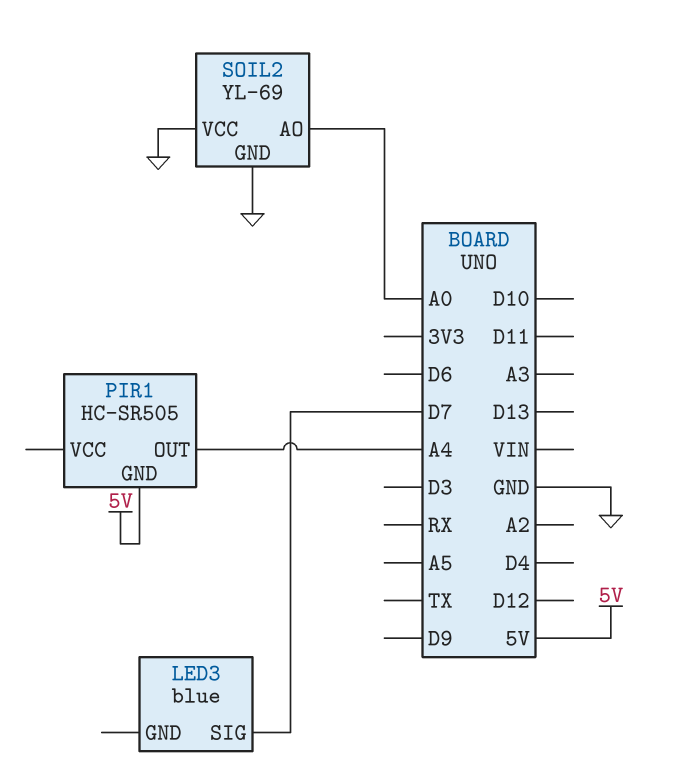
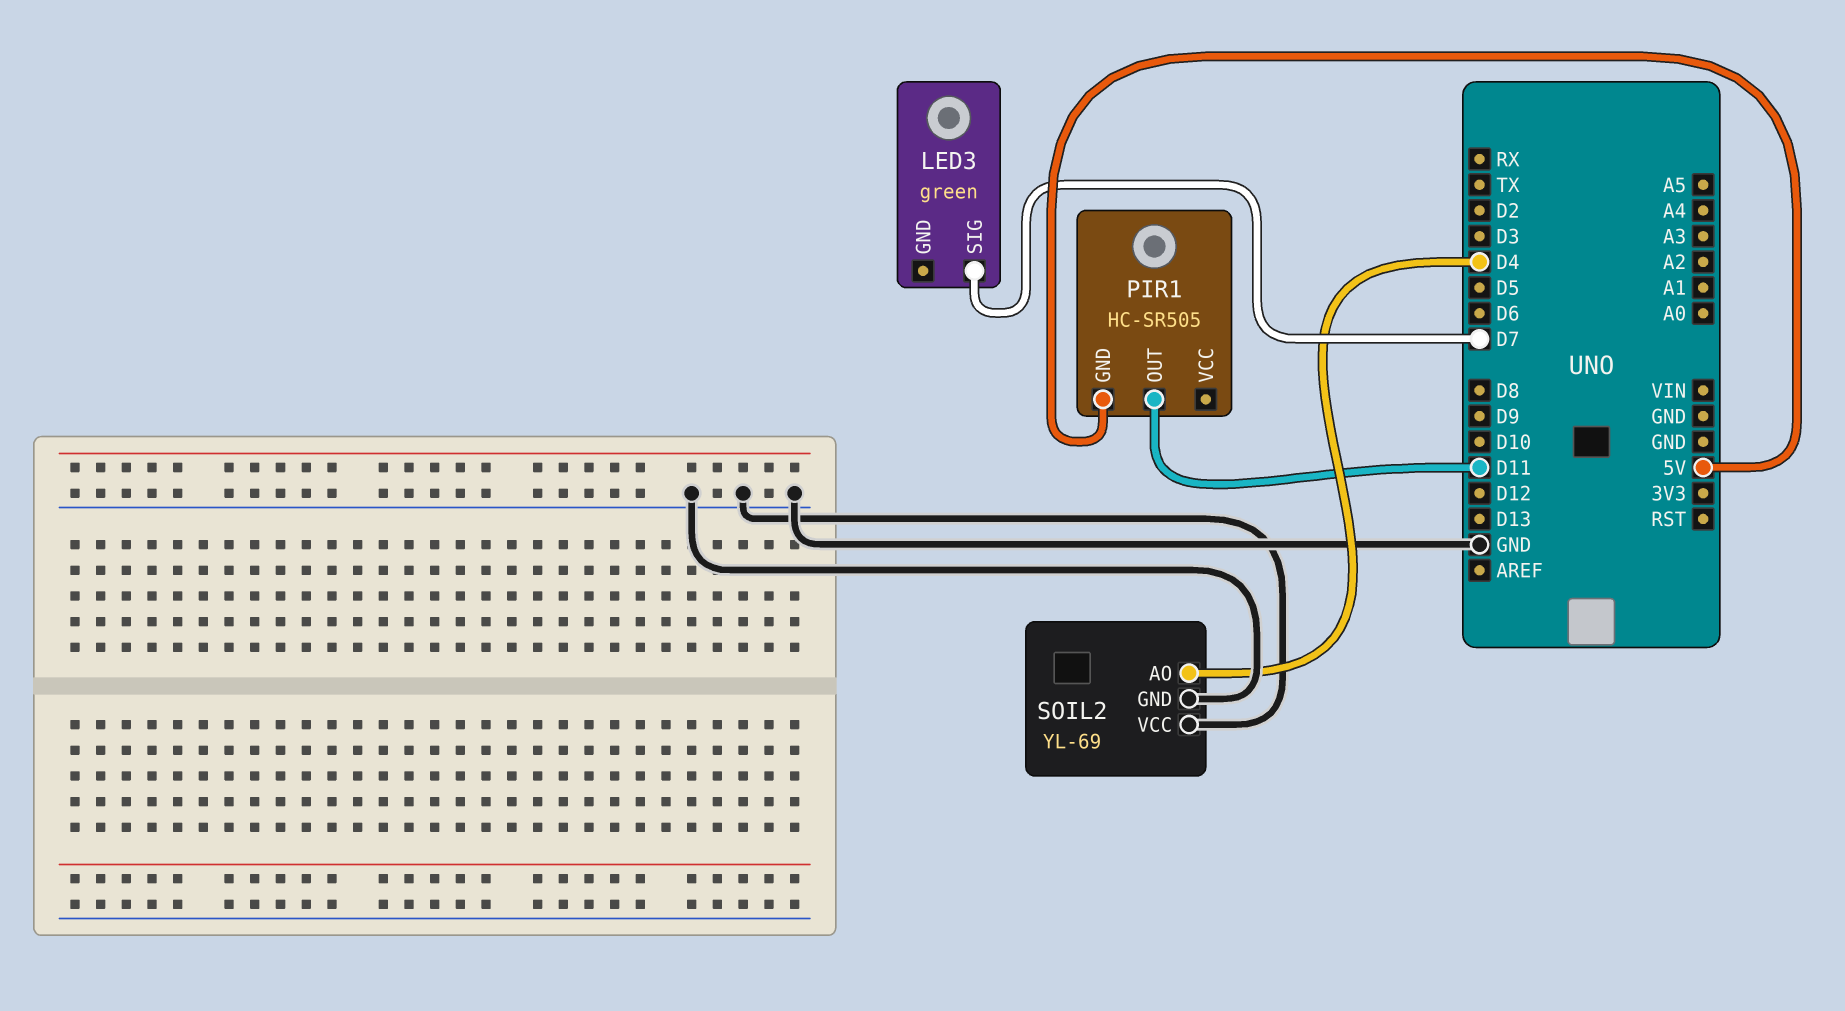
LED3: blue -> green
PIR1 pin OUT: A4 -> D11
SOIL2 pin AO: A0 -> D4

